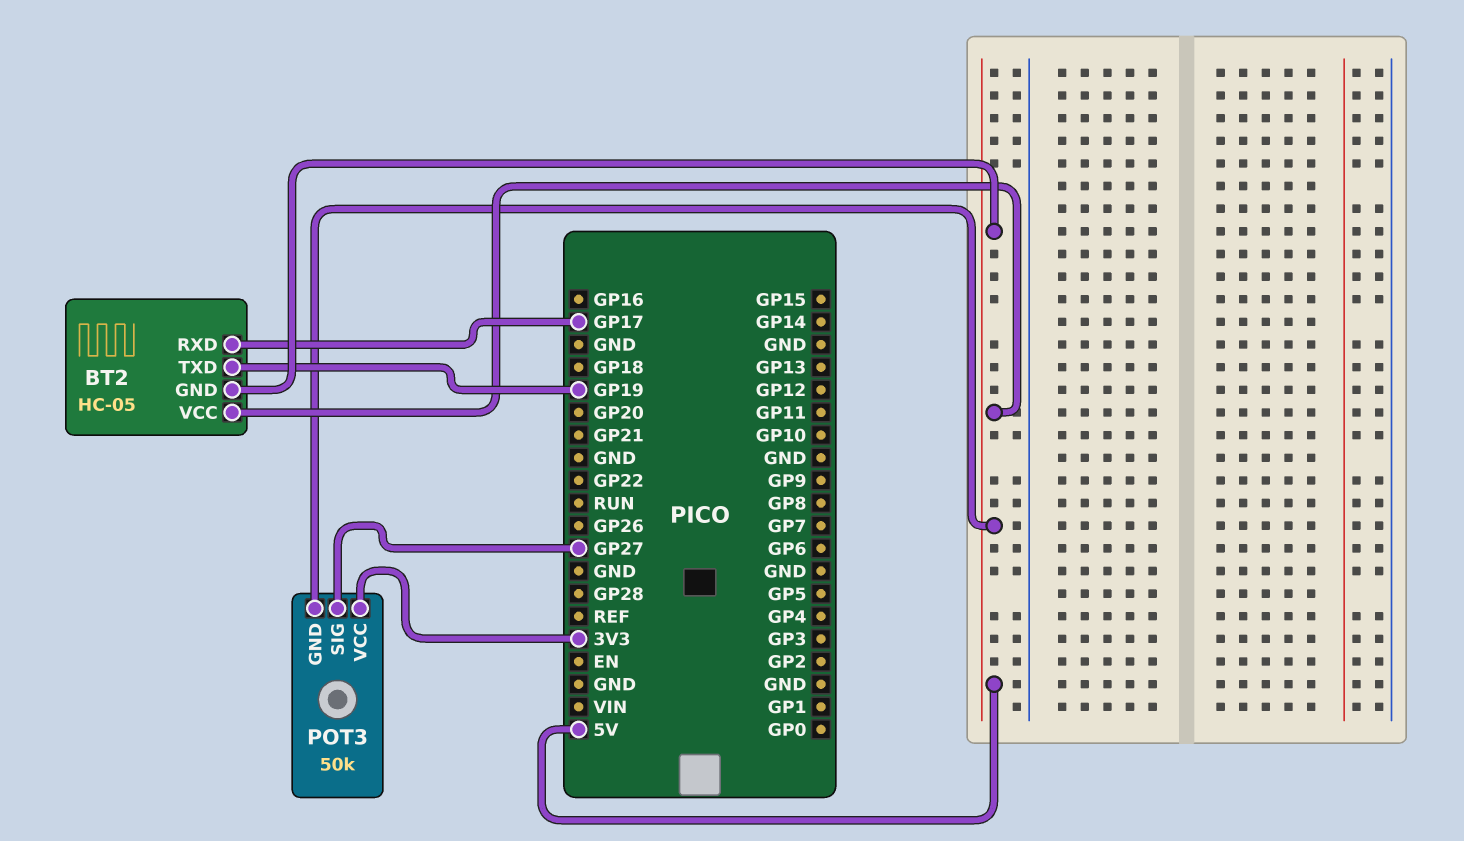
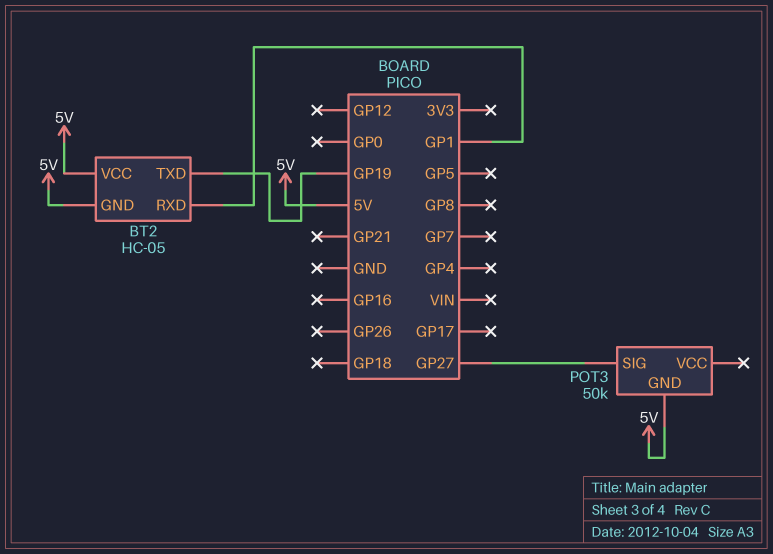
BT2 pin RXD: GP17 -> GP1
POT3 pin VCC: 3V3 -> none

